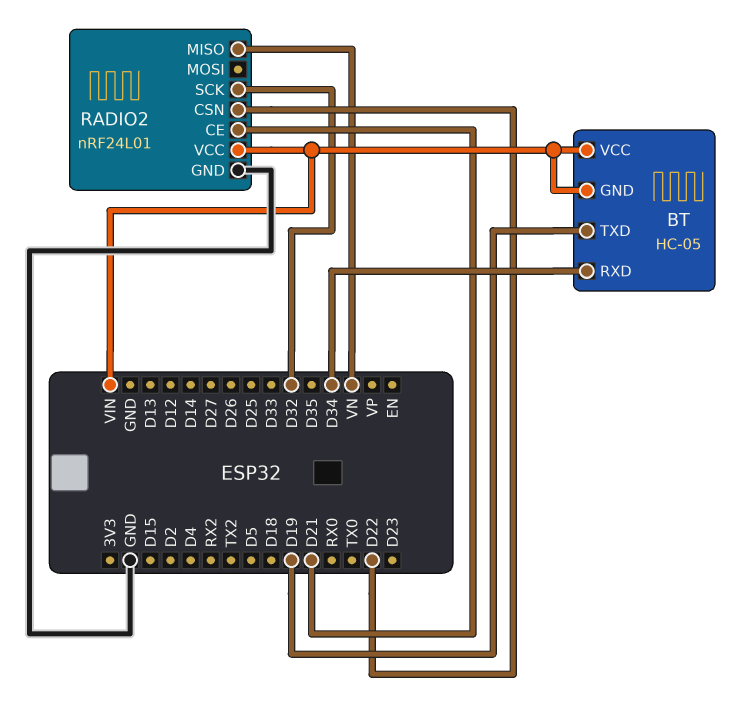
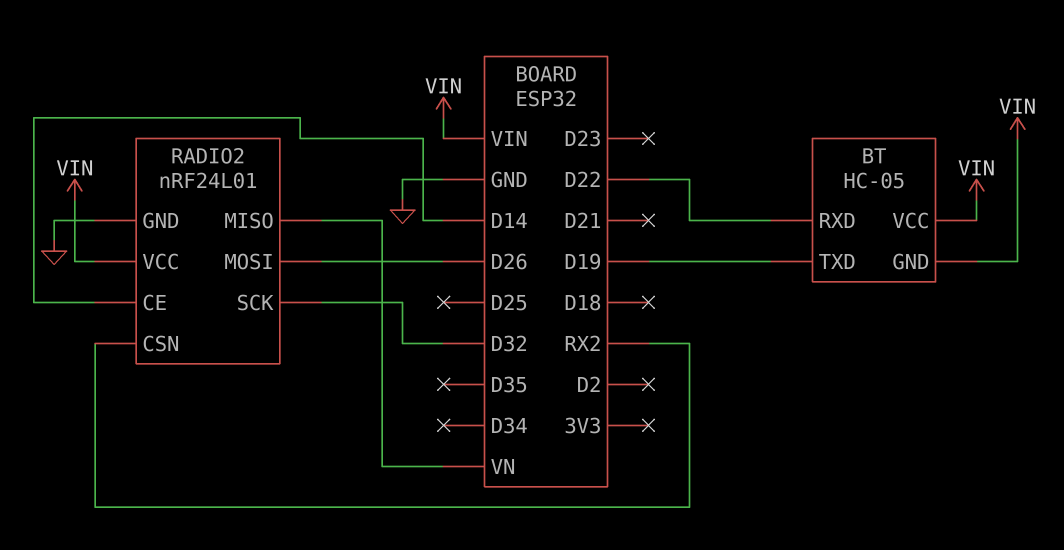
BT pin RXD: D34 -> D22
RADIO2 pin CE: D21 -> D14
RADIO2 pin CSN: D22 -> RX2
RADIO2 pin MOSI: none -> D26

